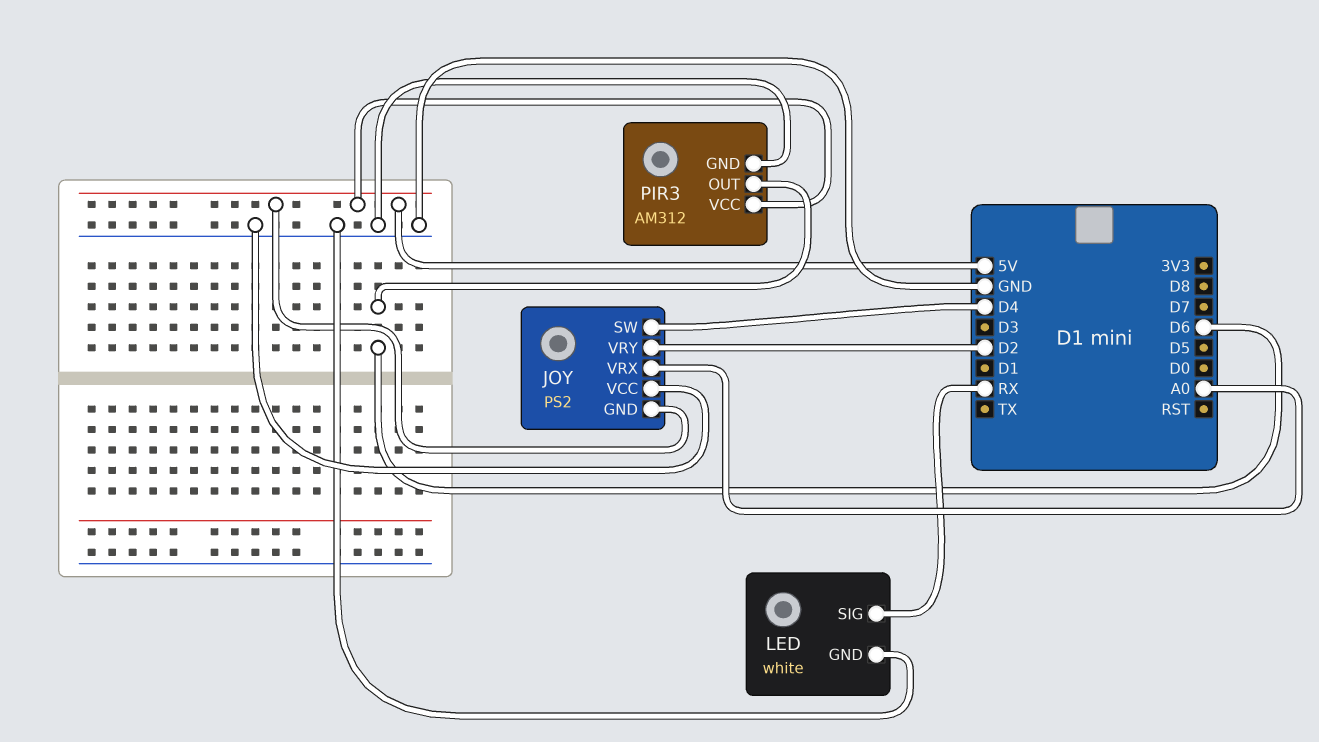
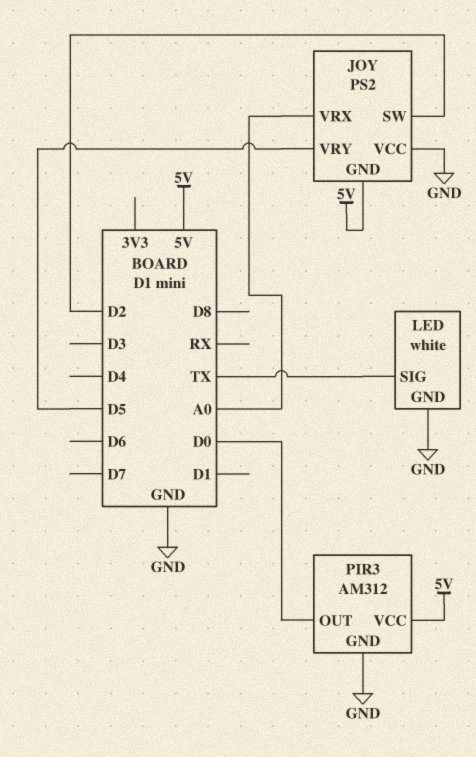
JOY pin SW: D4 -> D2
JOY pin VRY: D2 -> D5
LED pin SIG: RX -> TX
PIR3 pin OUT: D6 -> D0

